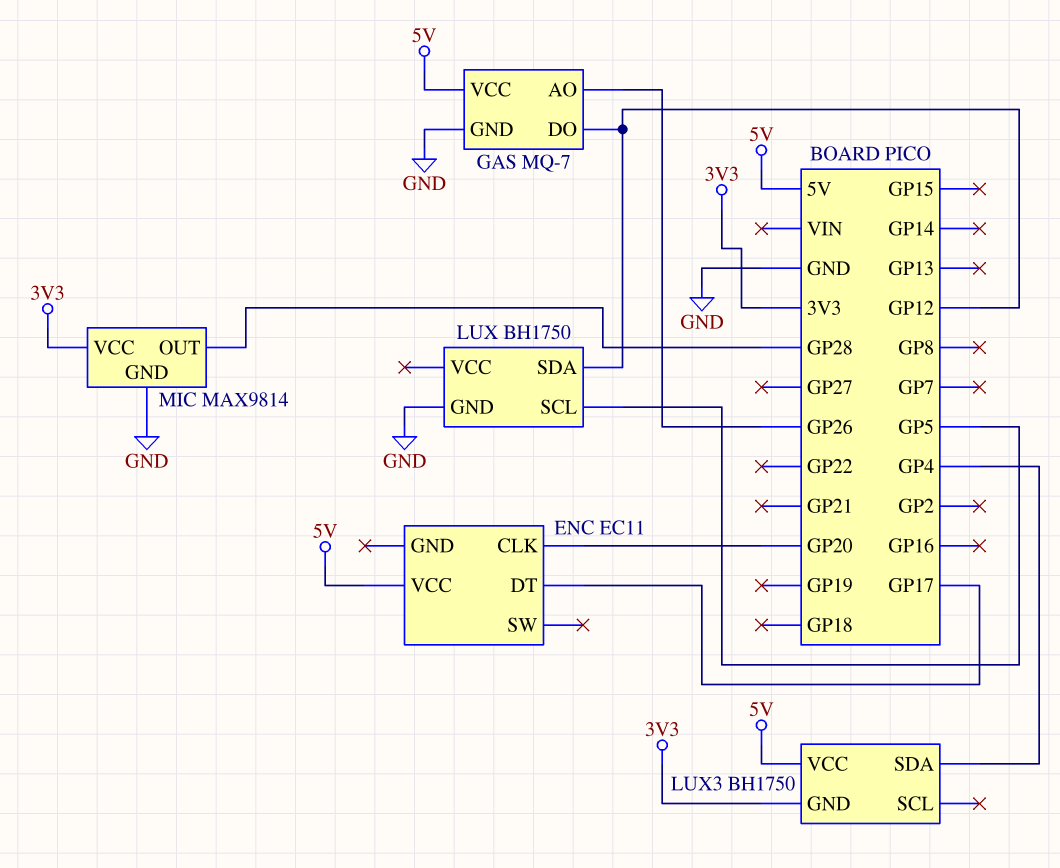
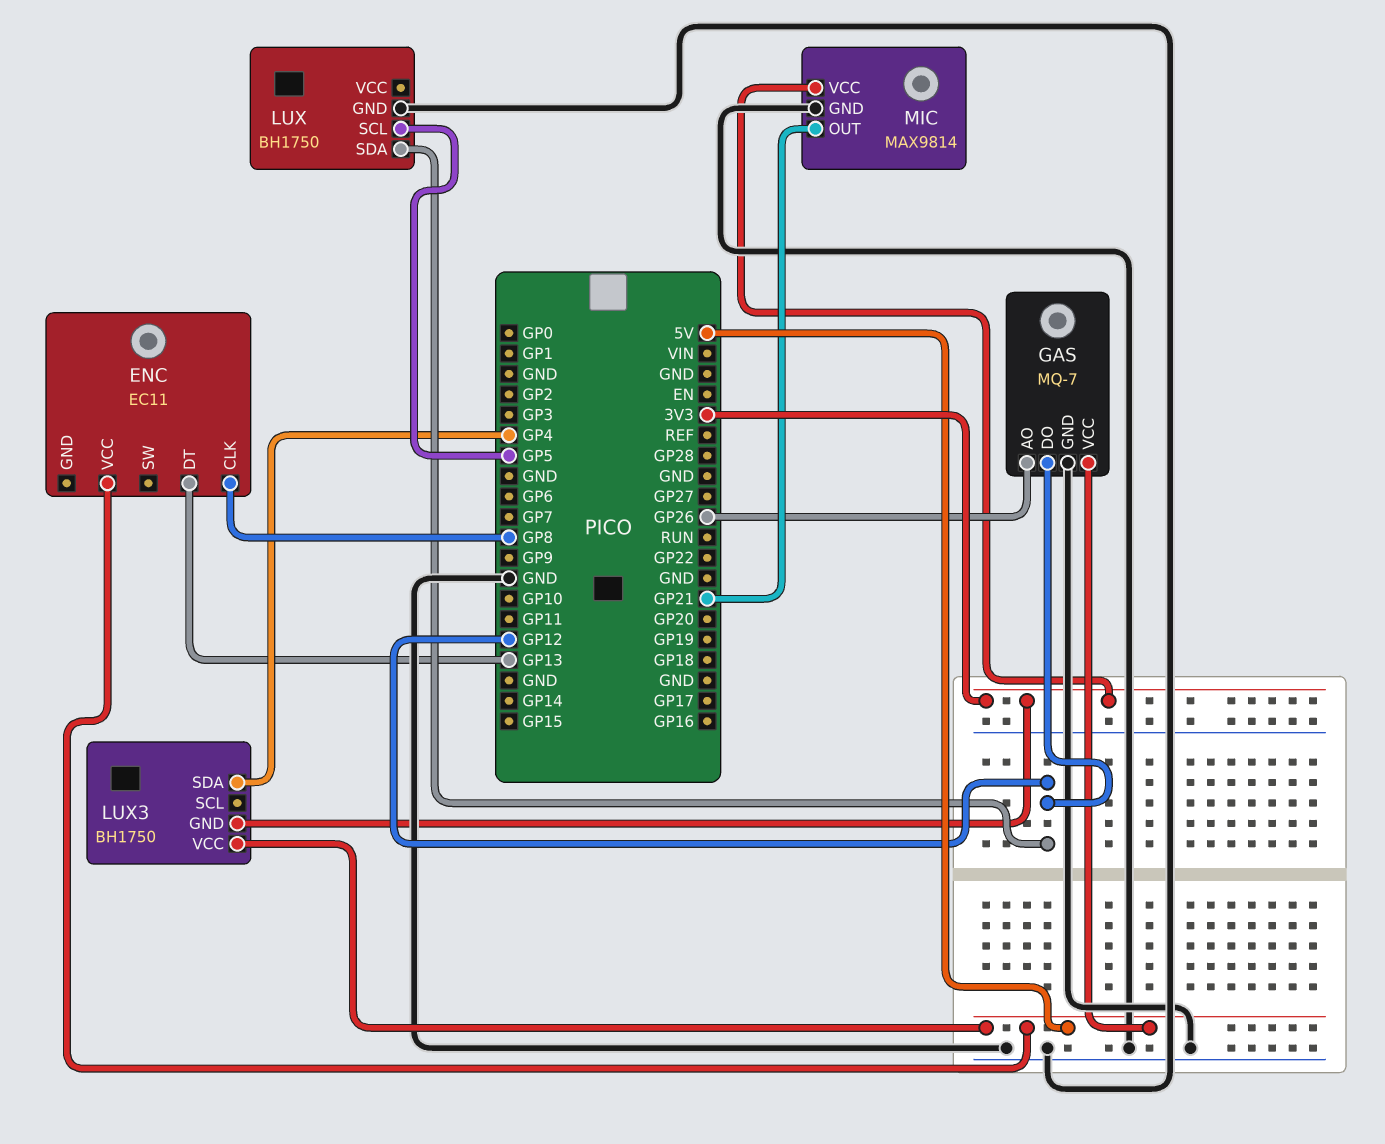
ENC pin CLK: GP20 -> GP8
ENC pin DT: GP17 -> GP13
MIC pin OUT: GP28 -> GP21

